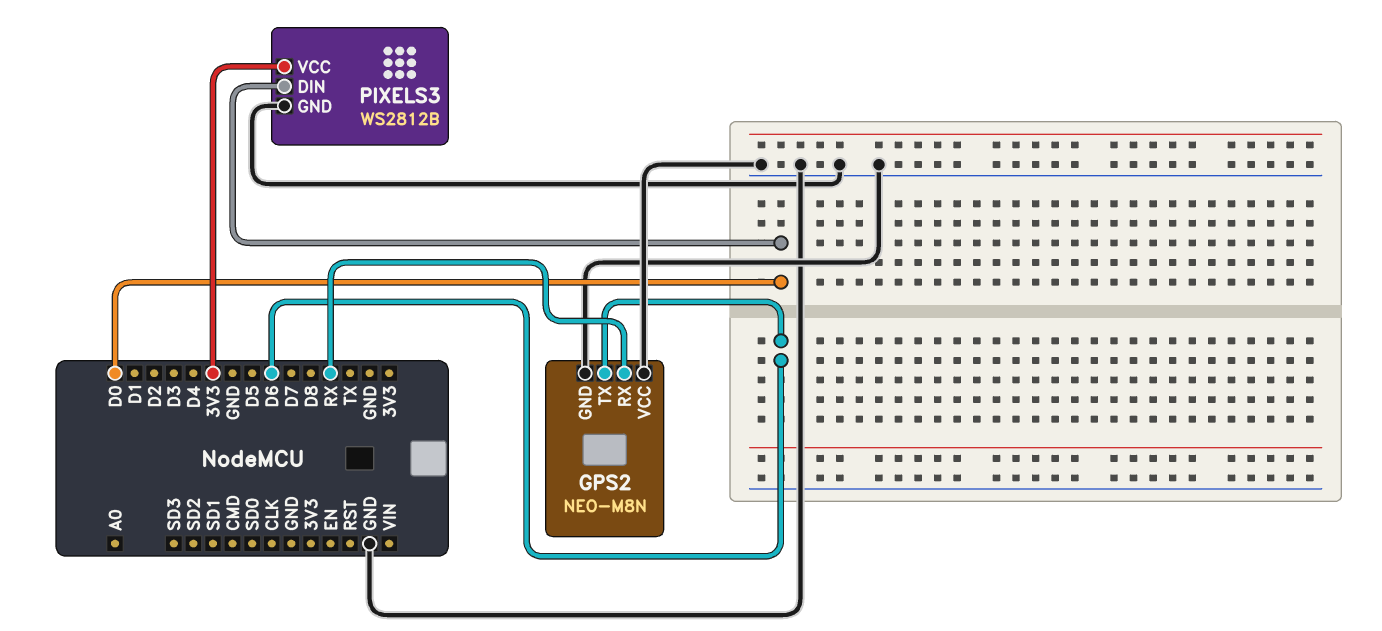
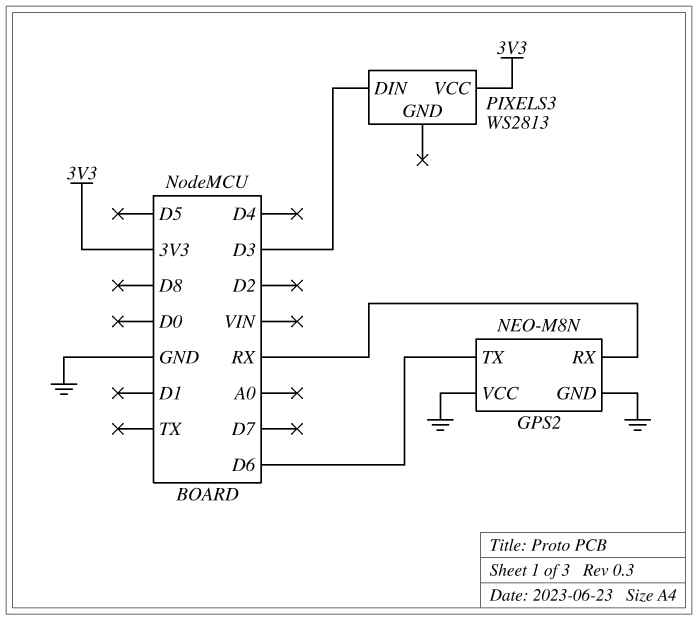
PIXELS3: WS2812B -> WS2813
PIXELS3 pin DIN: D0 -> D3
PIXELS3 pin GND: GND -> none

